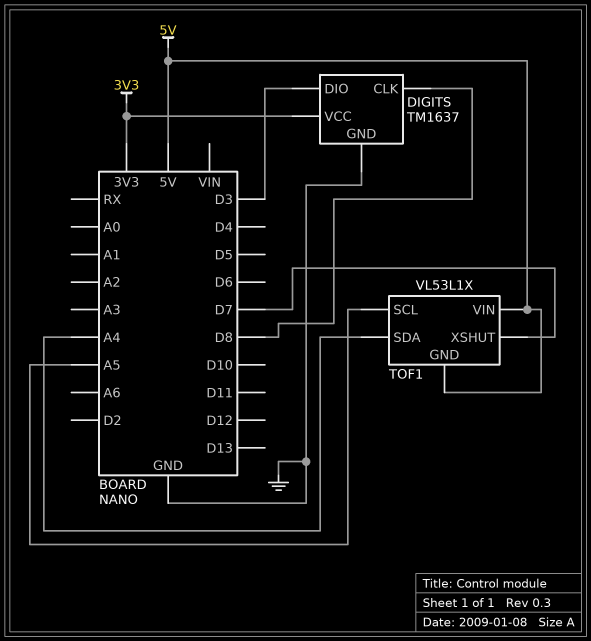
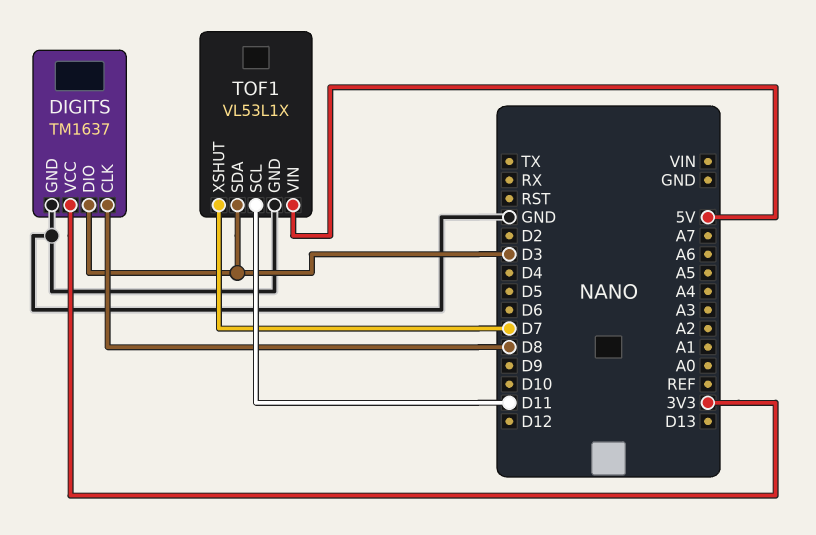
TOF1 pin GND: 5V -> GND
TOF1 pin SCL: A5 -> D11
TOF1 pin SDA: A4 -> D3

